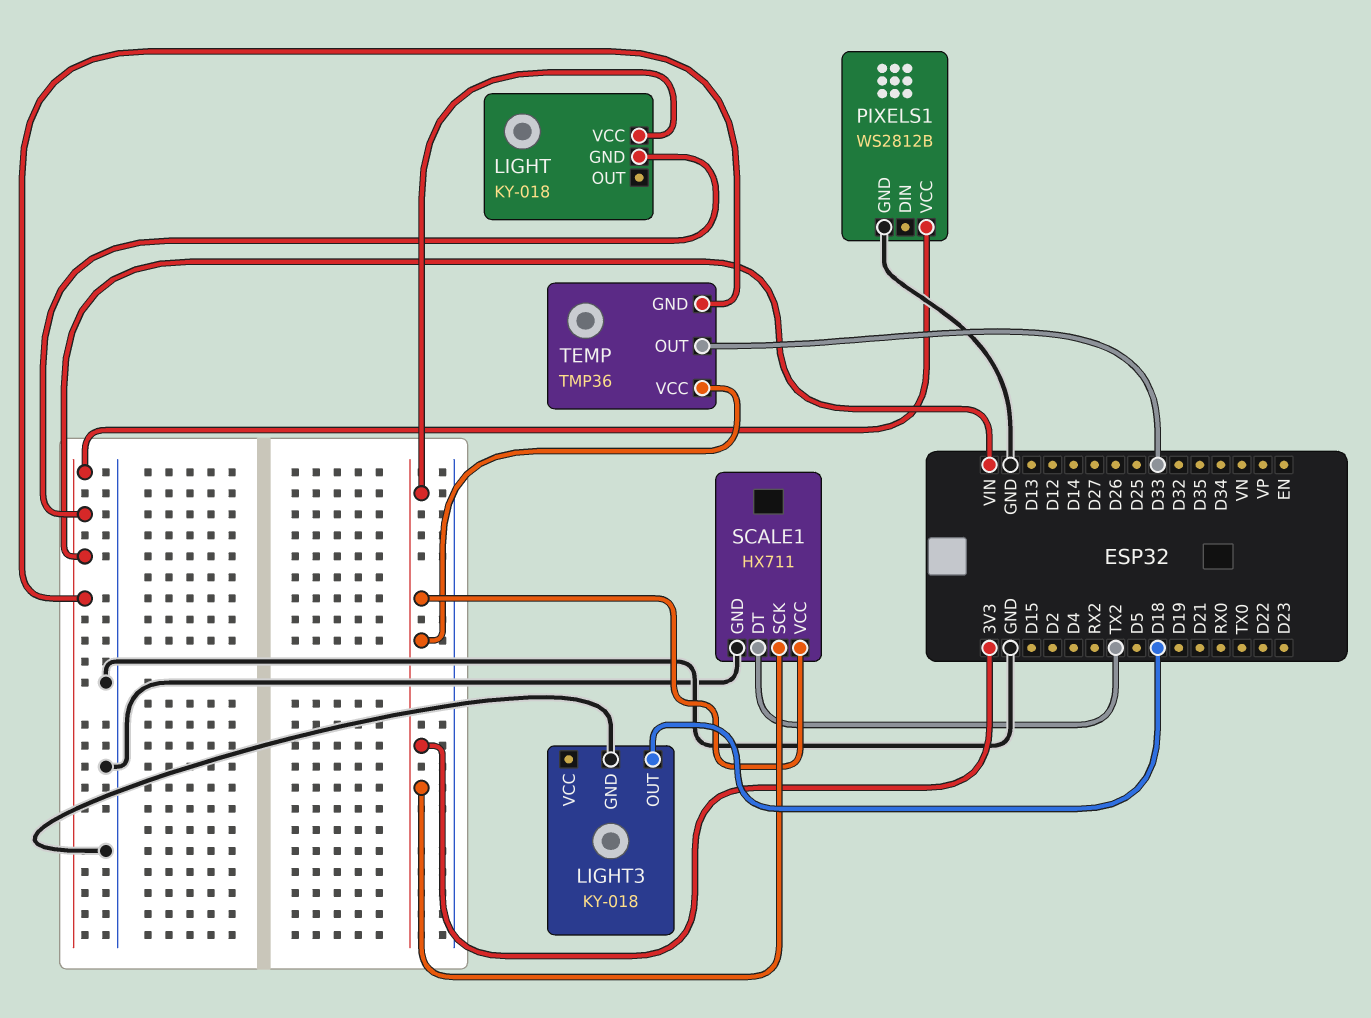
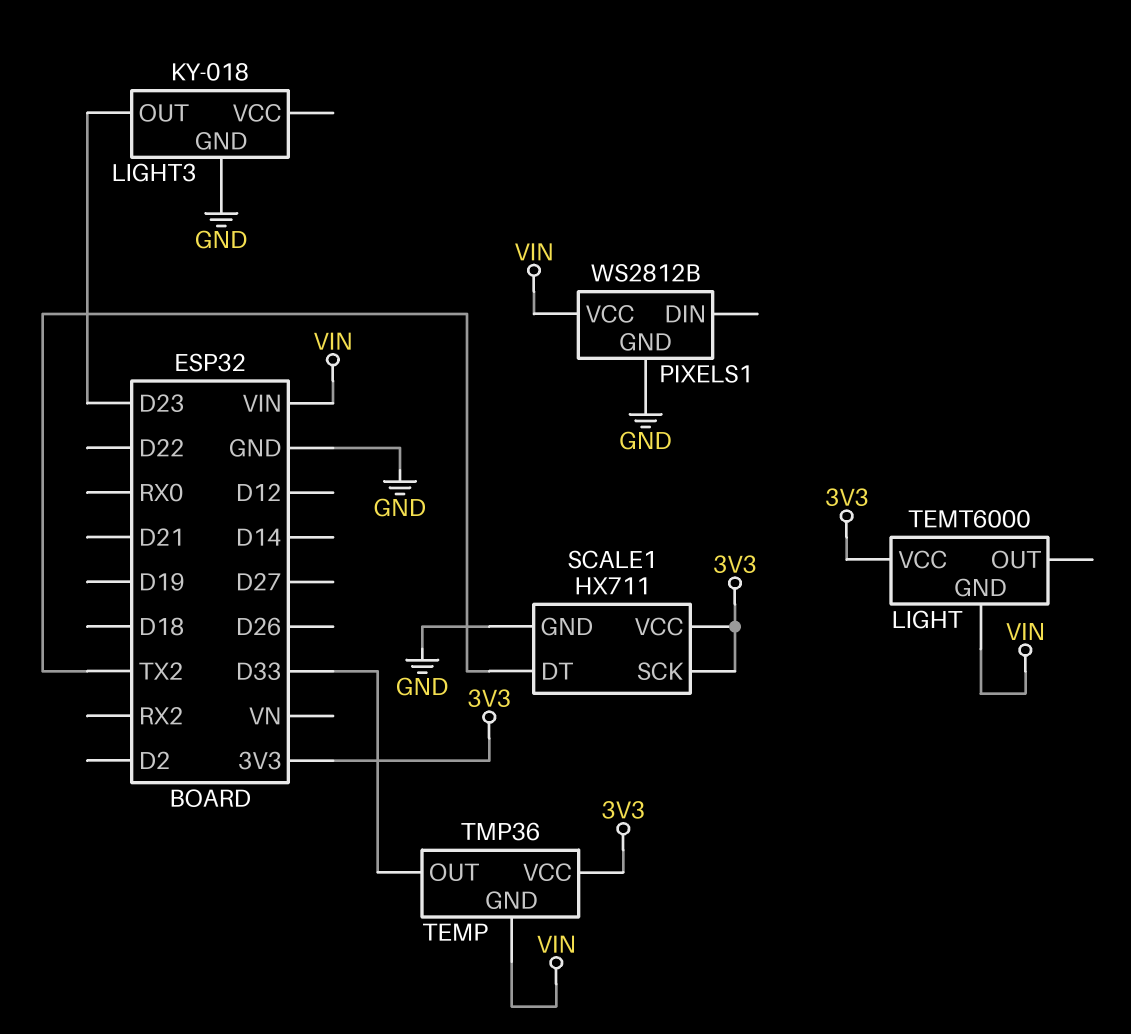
LIGHT: KY-018 -> TEMT6000
LIGHT3 pin OUT: D18 -> D23

